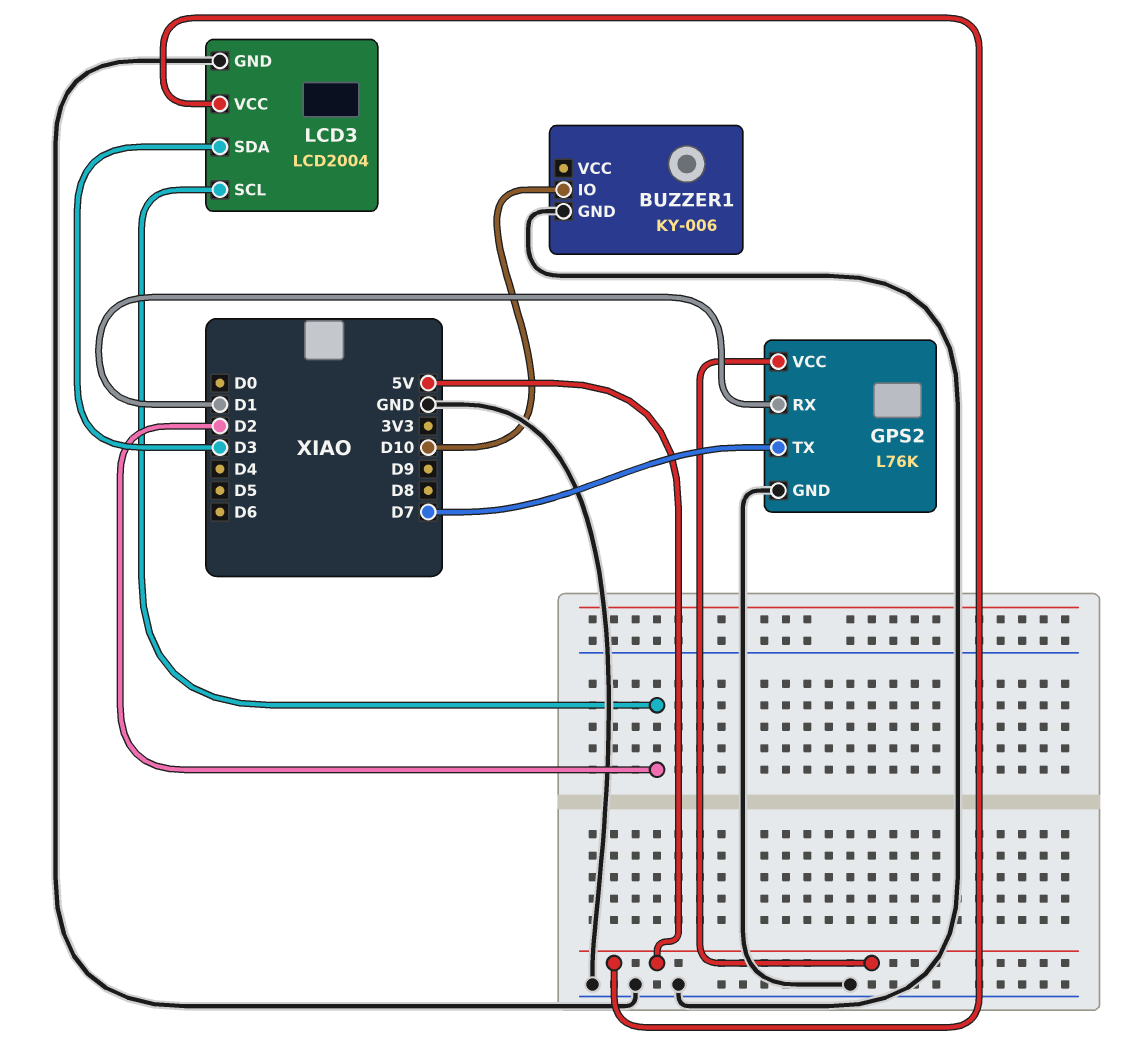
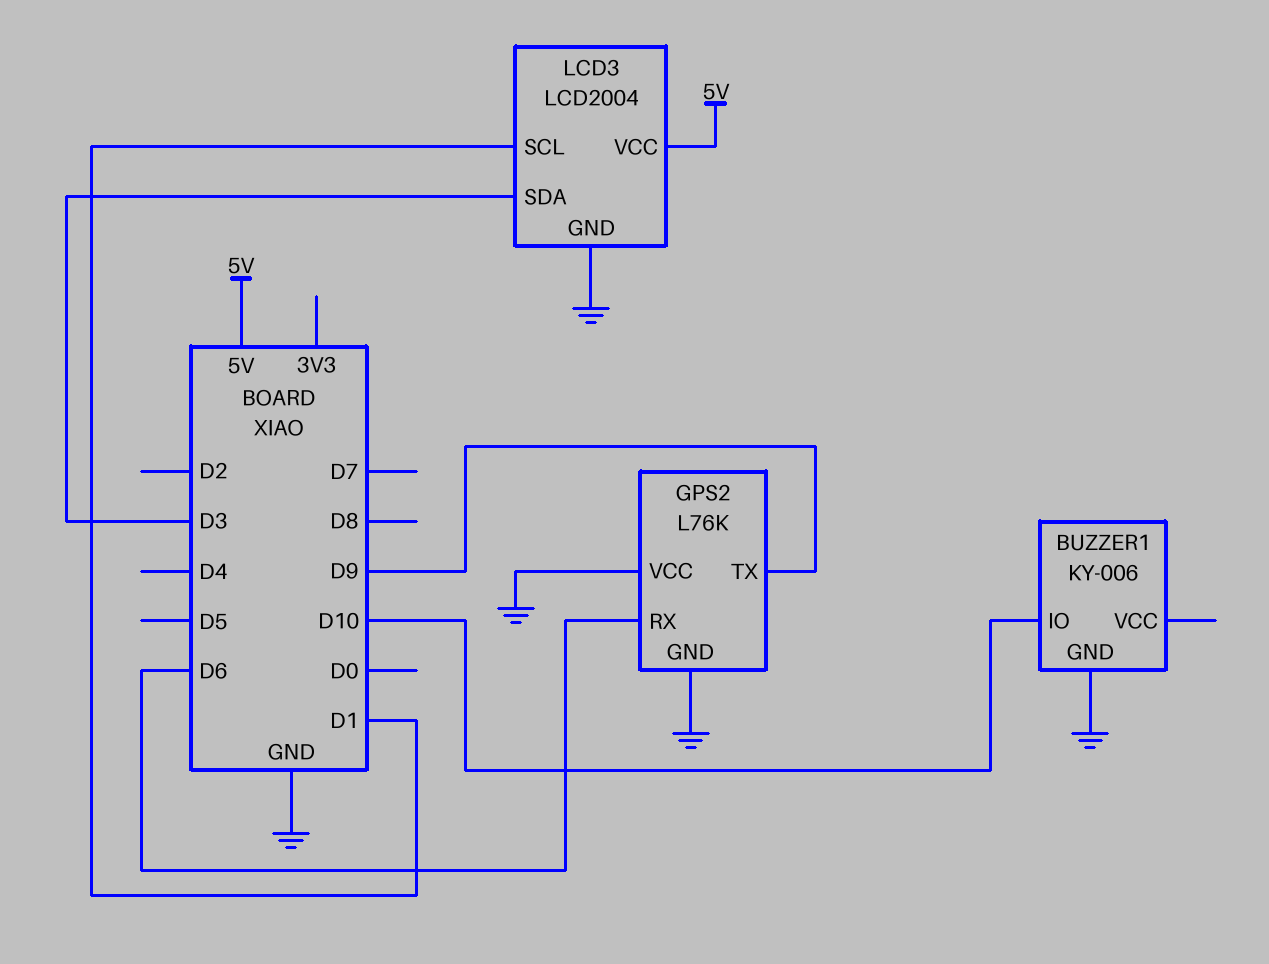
GPS2 pin RX: D1 -> D6
GPS2 pin TX: D7 -> D9
GPS2 pin VCC: 5V -> GND
LCD3 pin SCL: D2 -> D1

